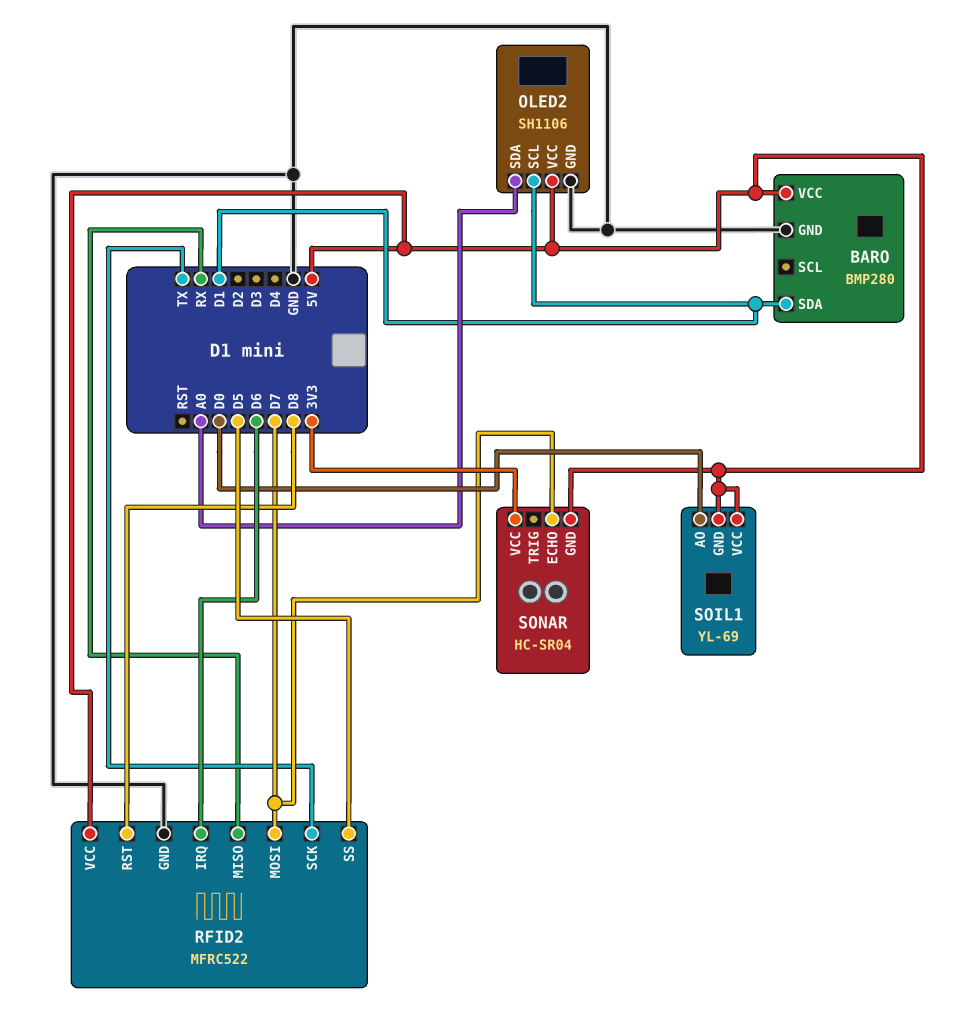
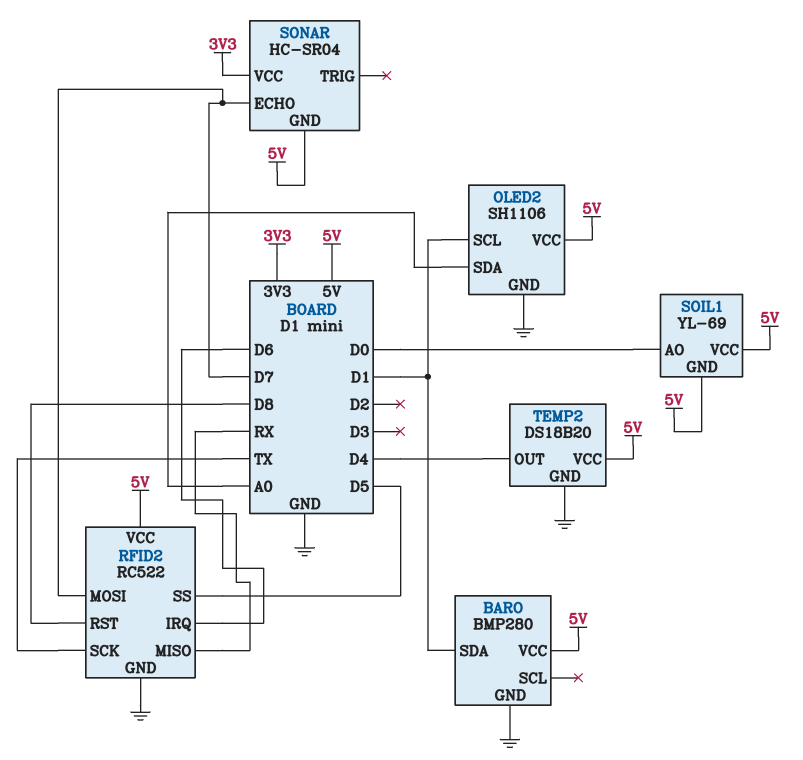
RFID2: MFRC522 -> RC522
TEMP2: none -> DS18B20
TEMP2 pin GND: none -> GND
TEMP2 pin OUT: none -> D4
TEMP2 pin VCC: none -> 5V

